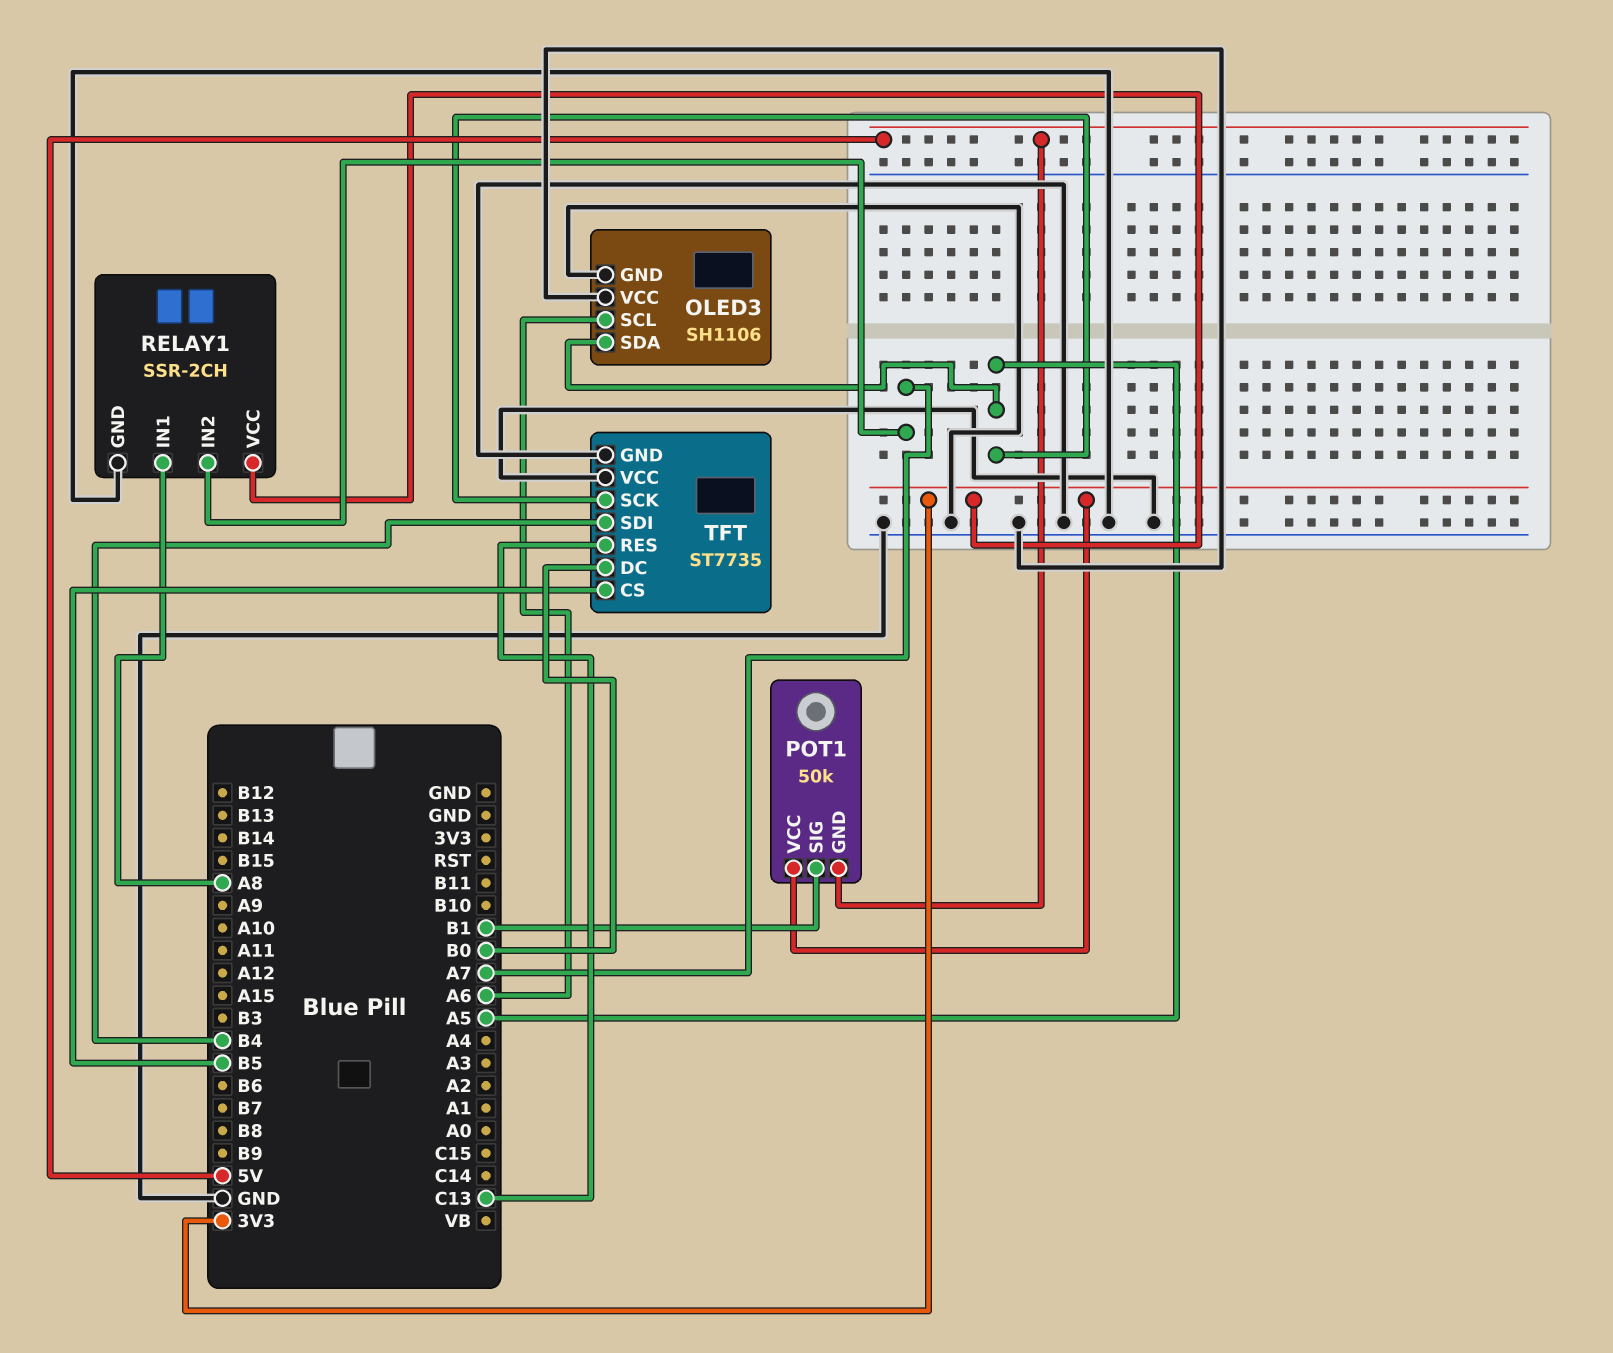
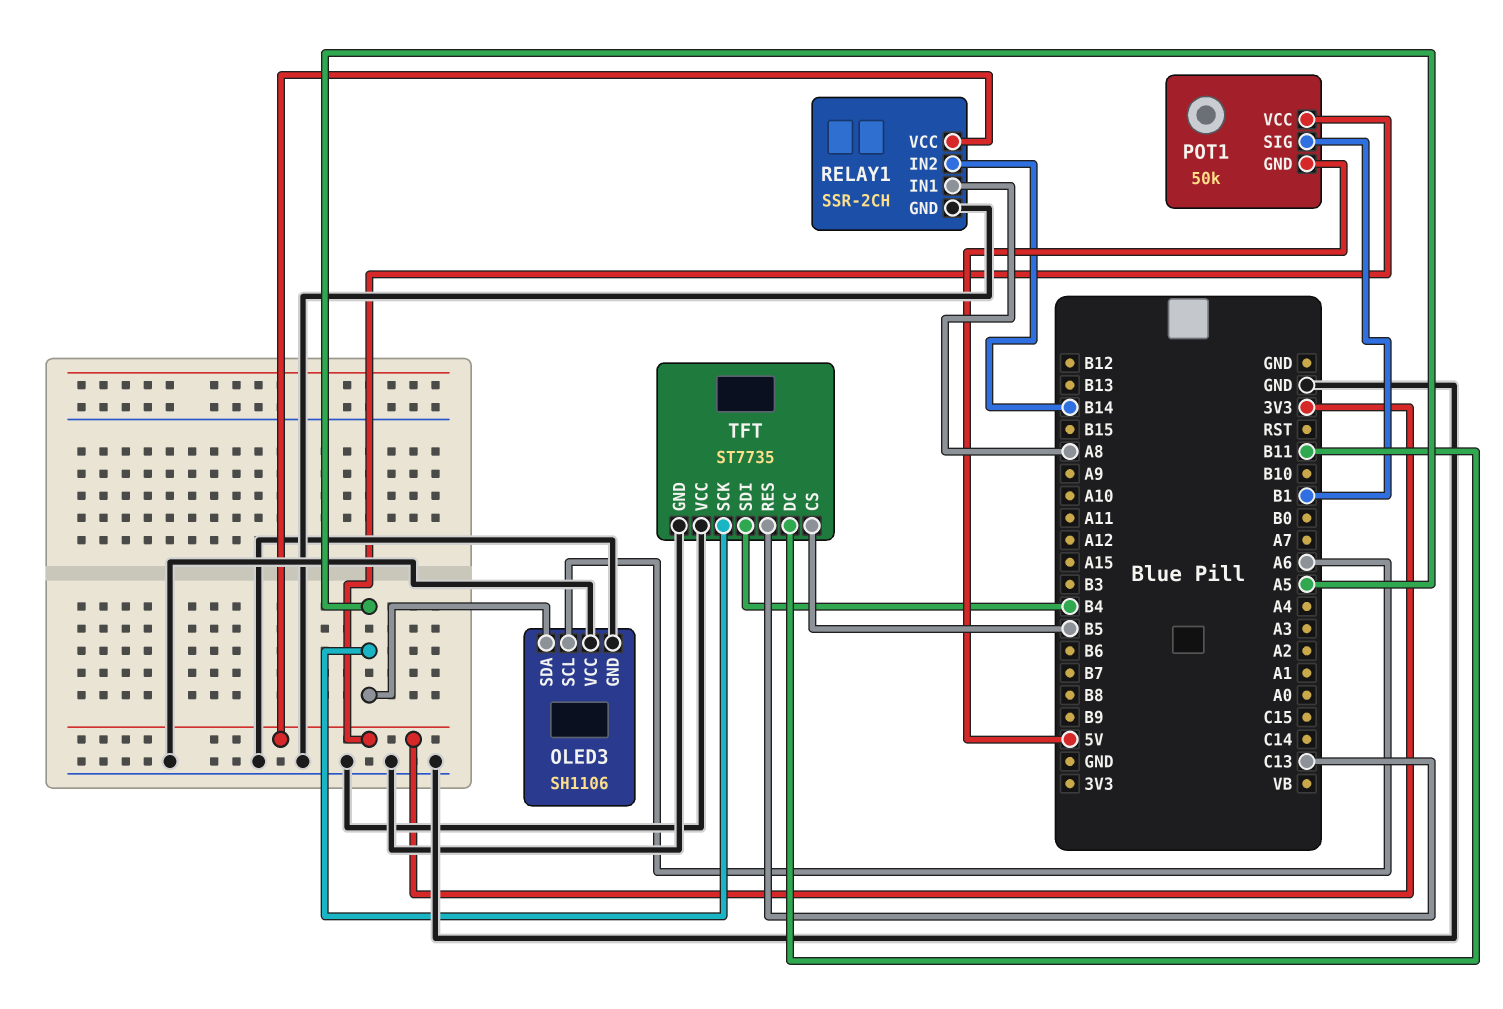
RELAY1 pin IN2: A7 -> B14
TFT pin DC: B0 -> B11

